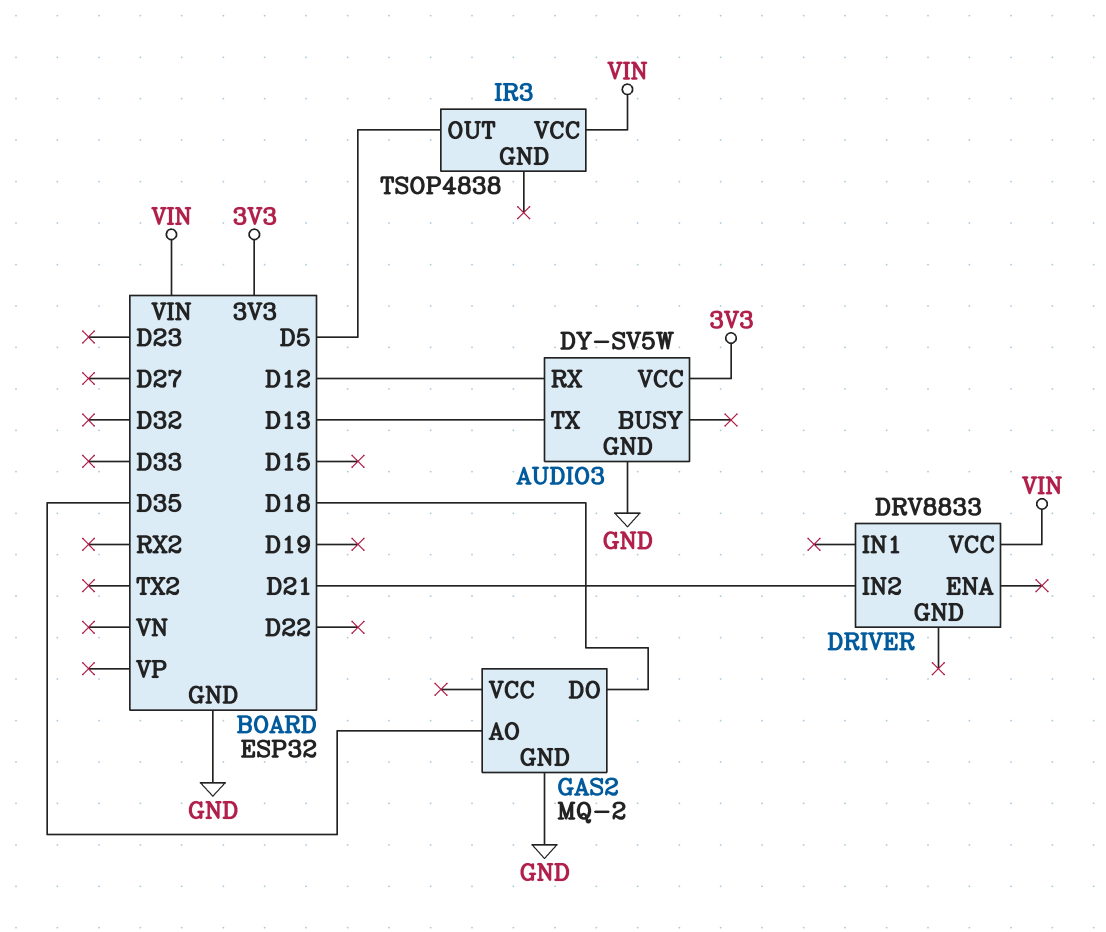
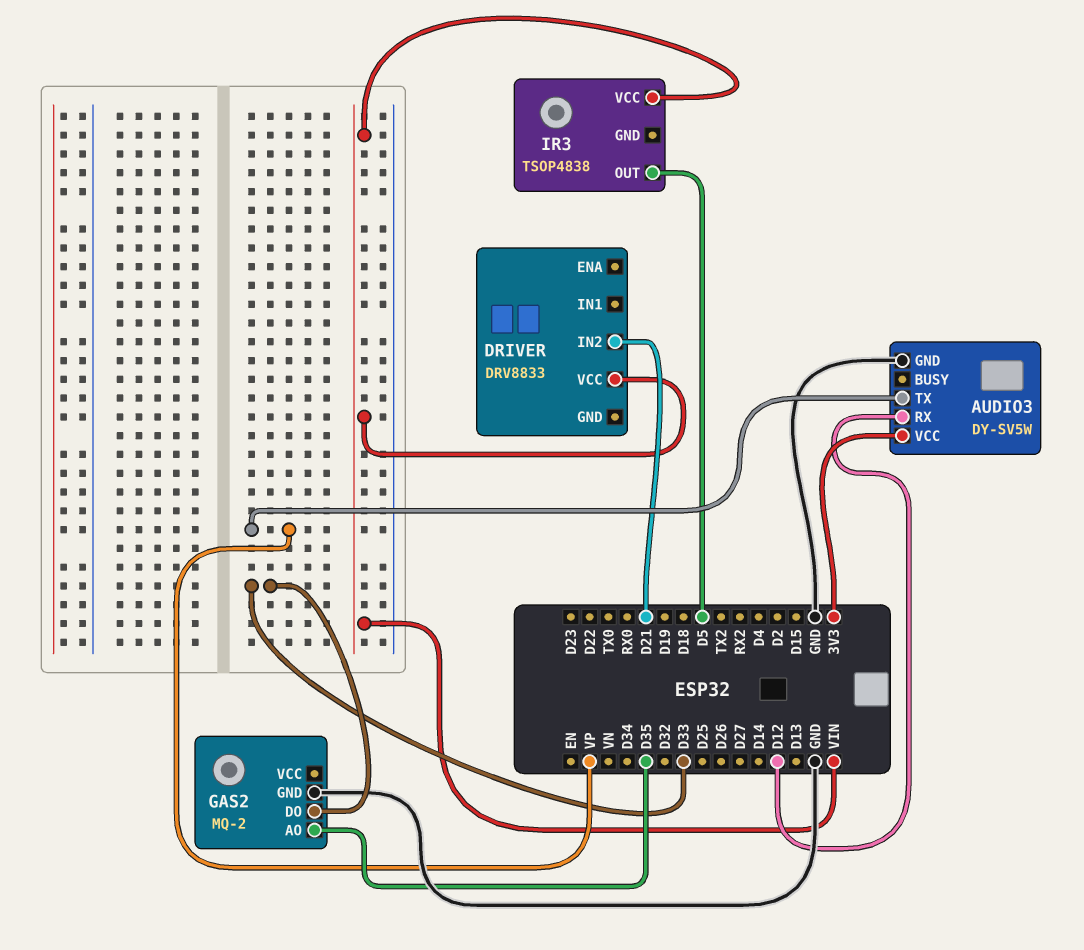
AUDIO3 pin TX: D13 -> VP
GAS2 pin DO: D18 -> D33

